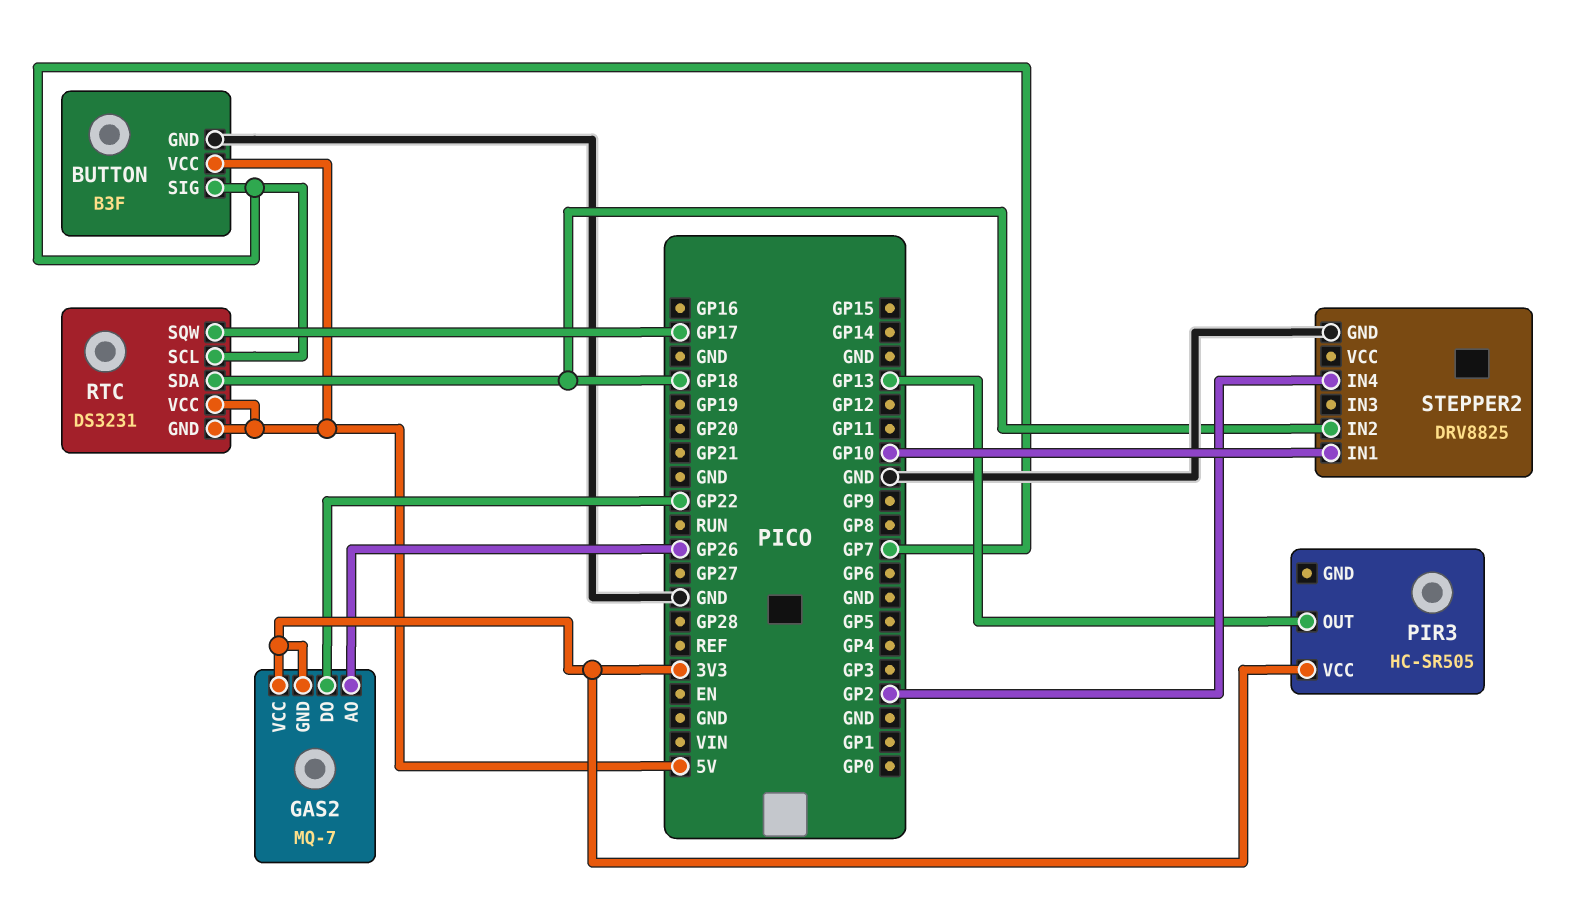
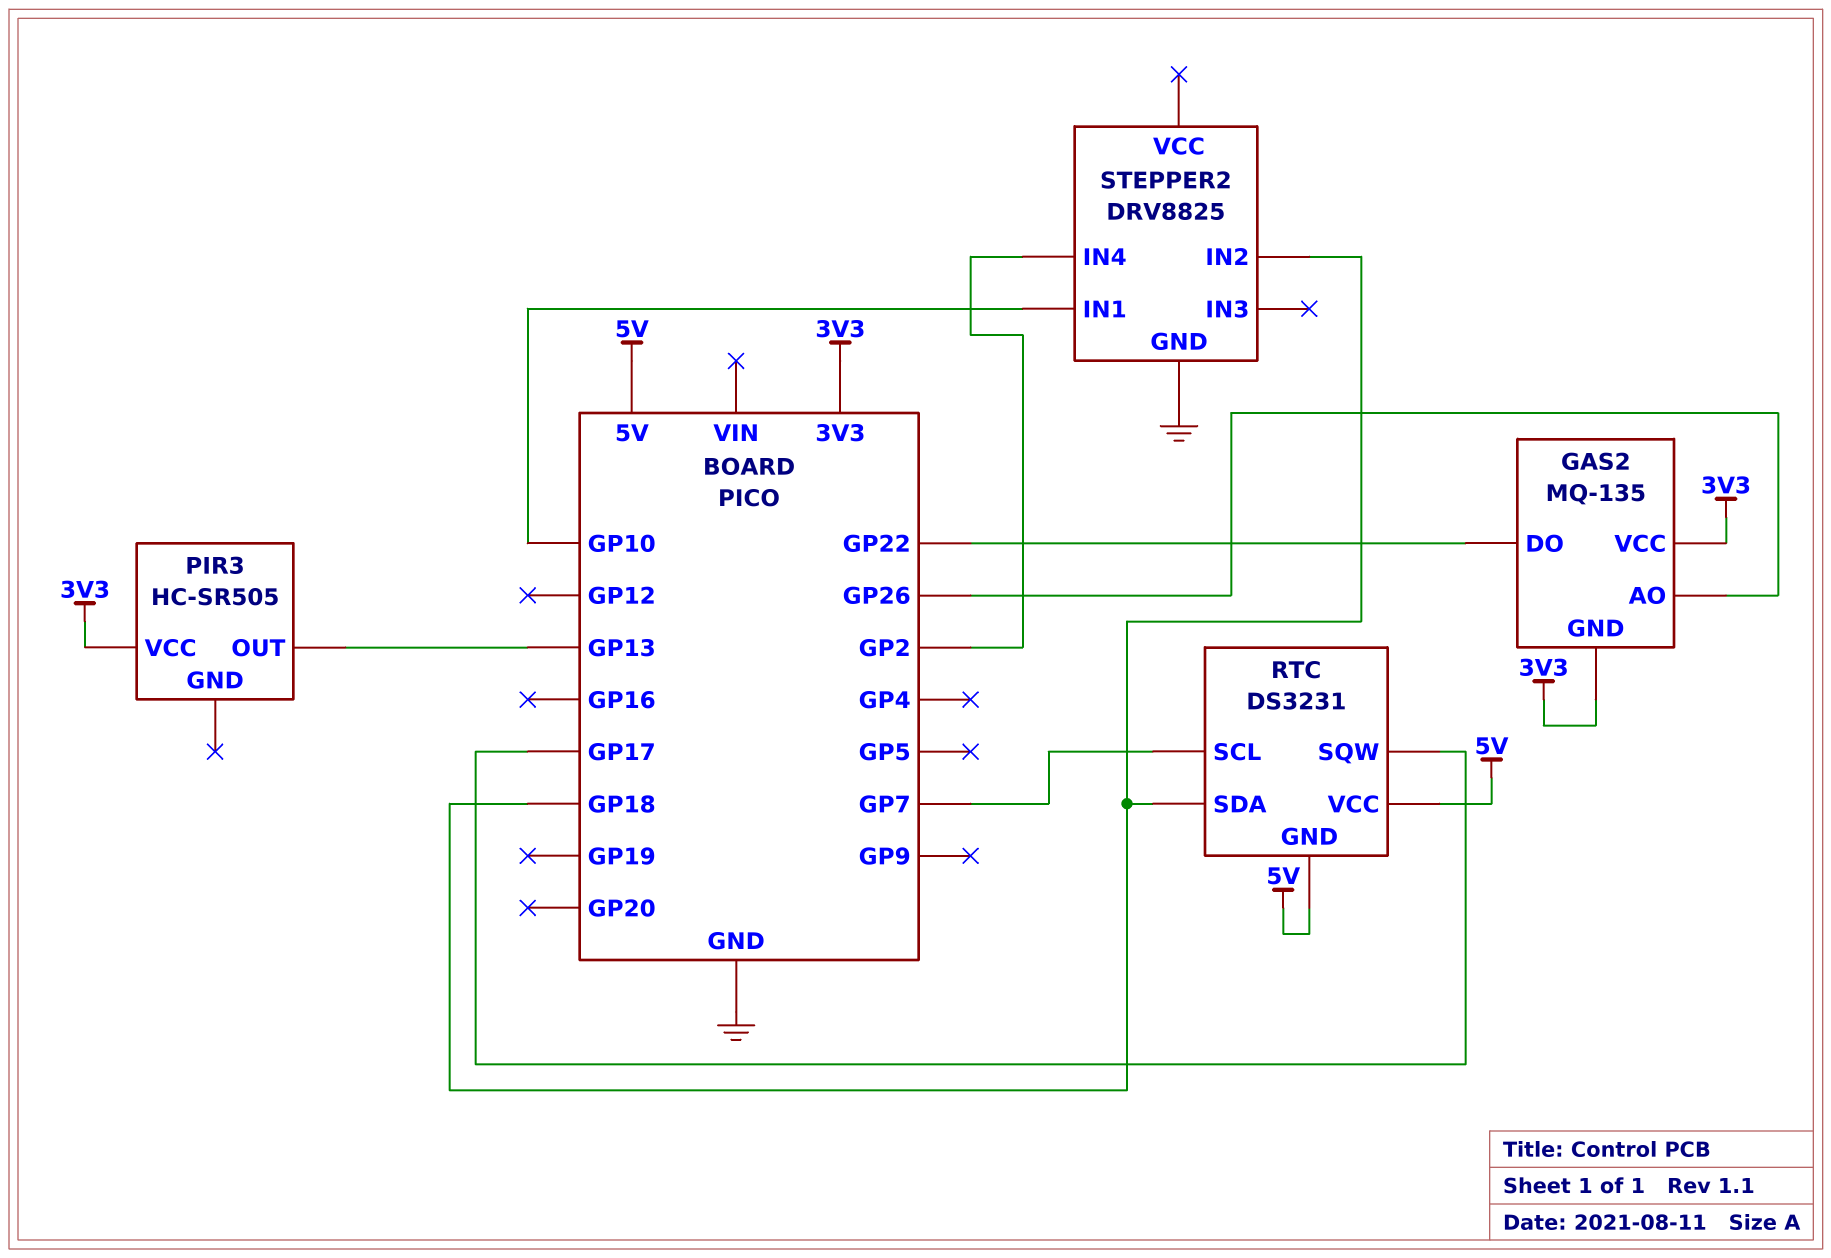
BUTTON: B3F -> none
BUTTON pin GND: GND -> none
BUTTON pin SIG: GP7 -> none
BUTTON pin VCC: 5V -> none
GAS2: MQ-7 -> MQ-135

